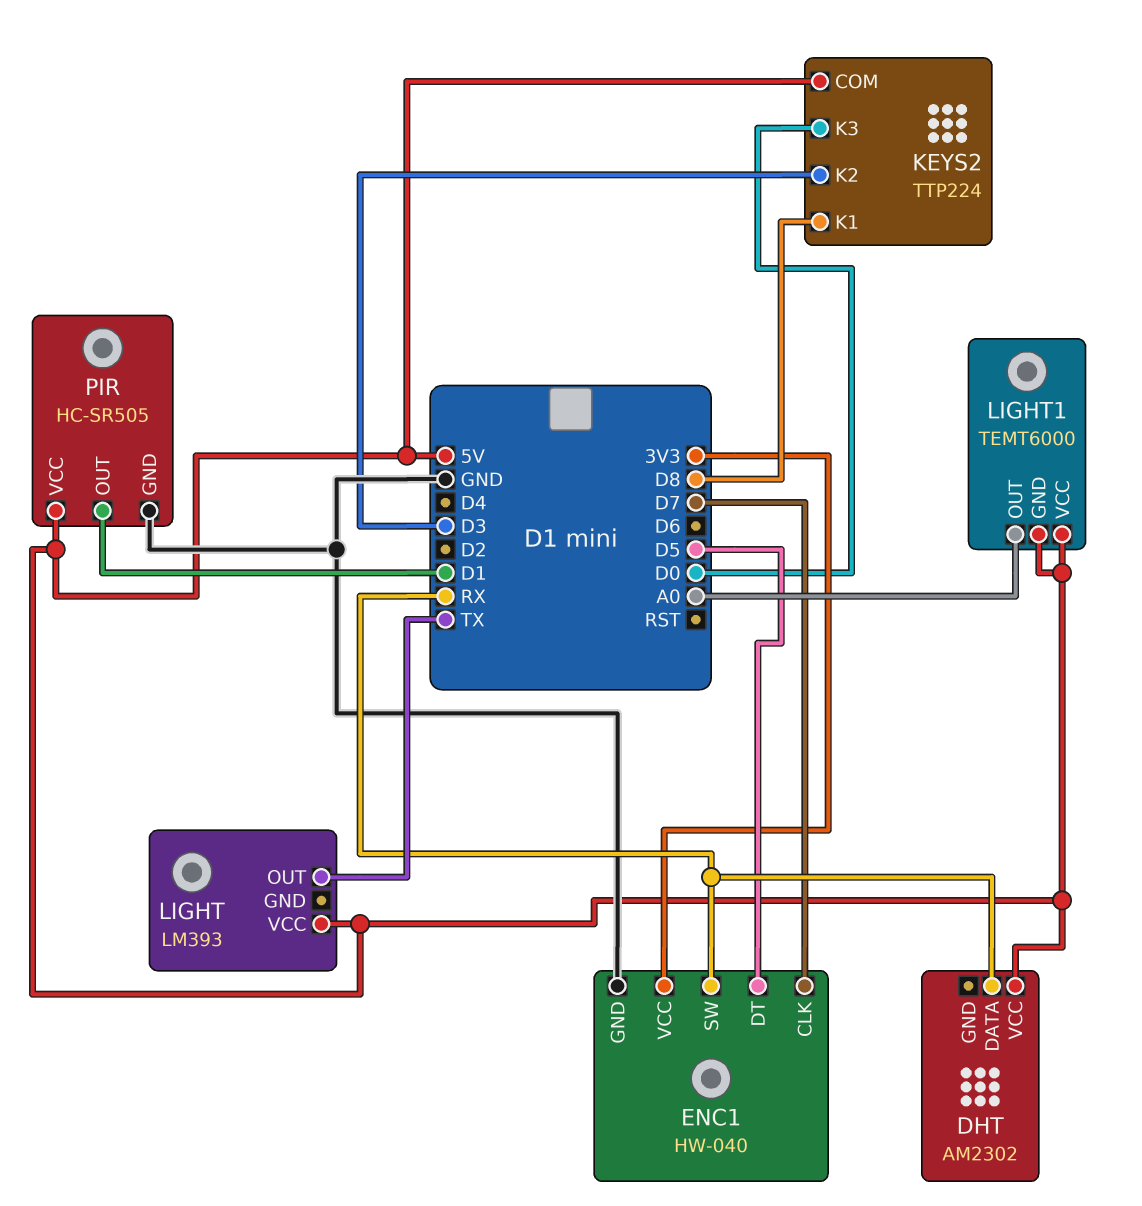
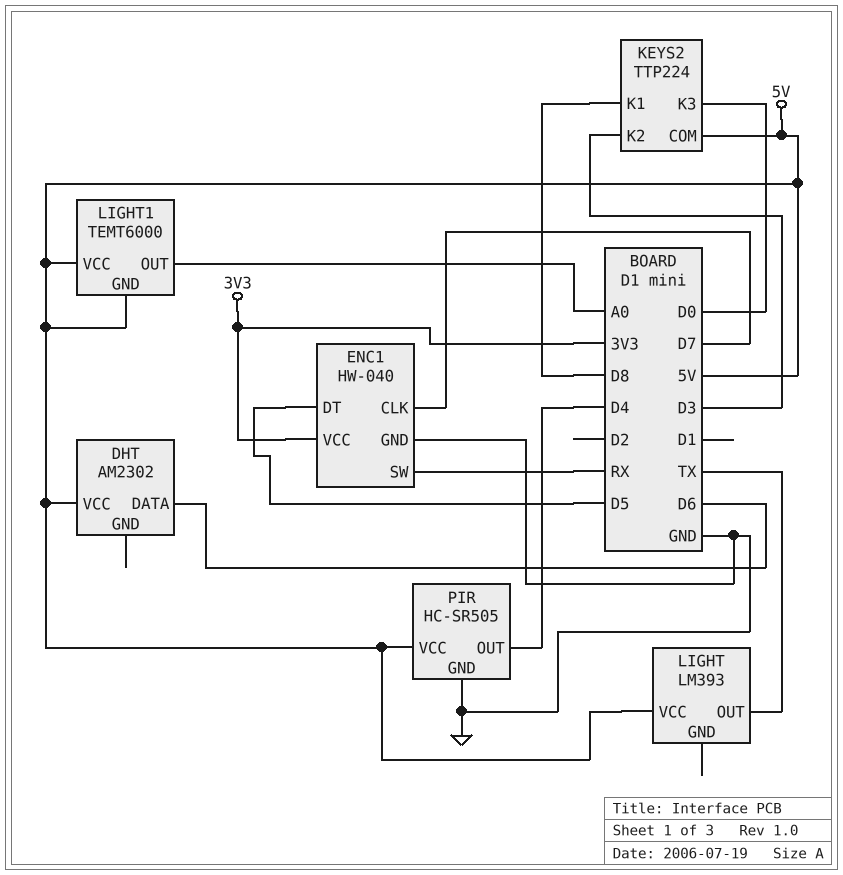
DHT pin DATA: RX -> D6
PIR pin OUT: D1 -> D4

